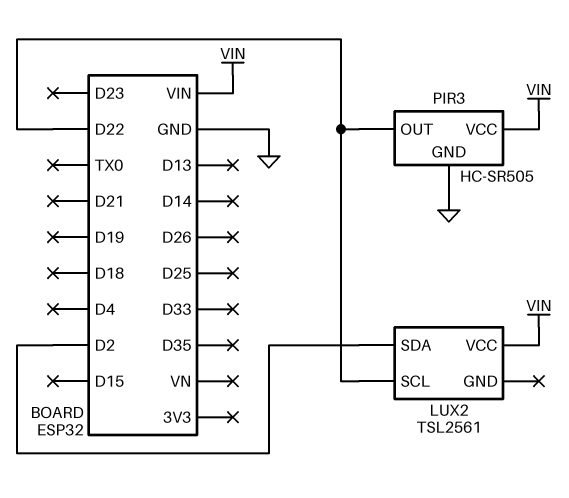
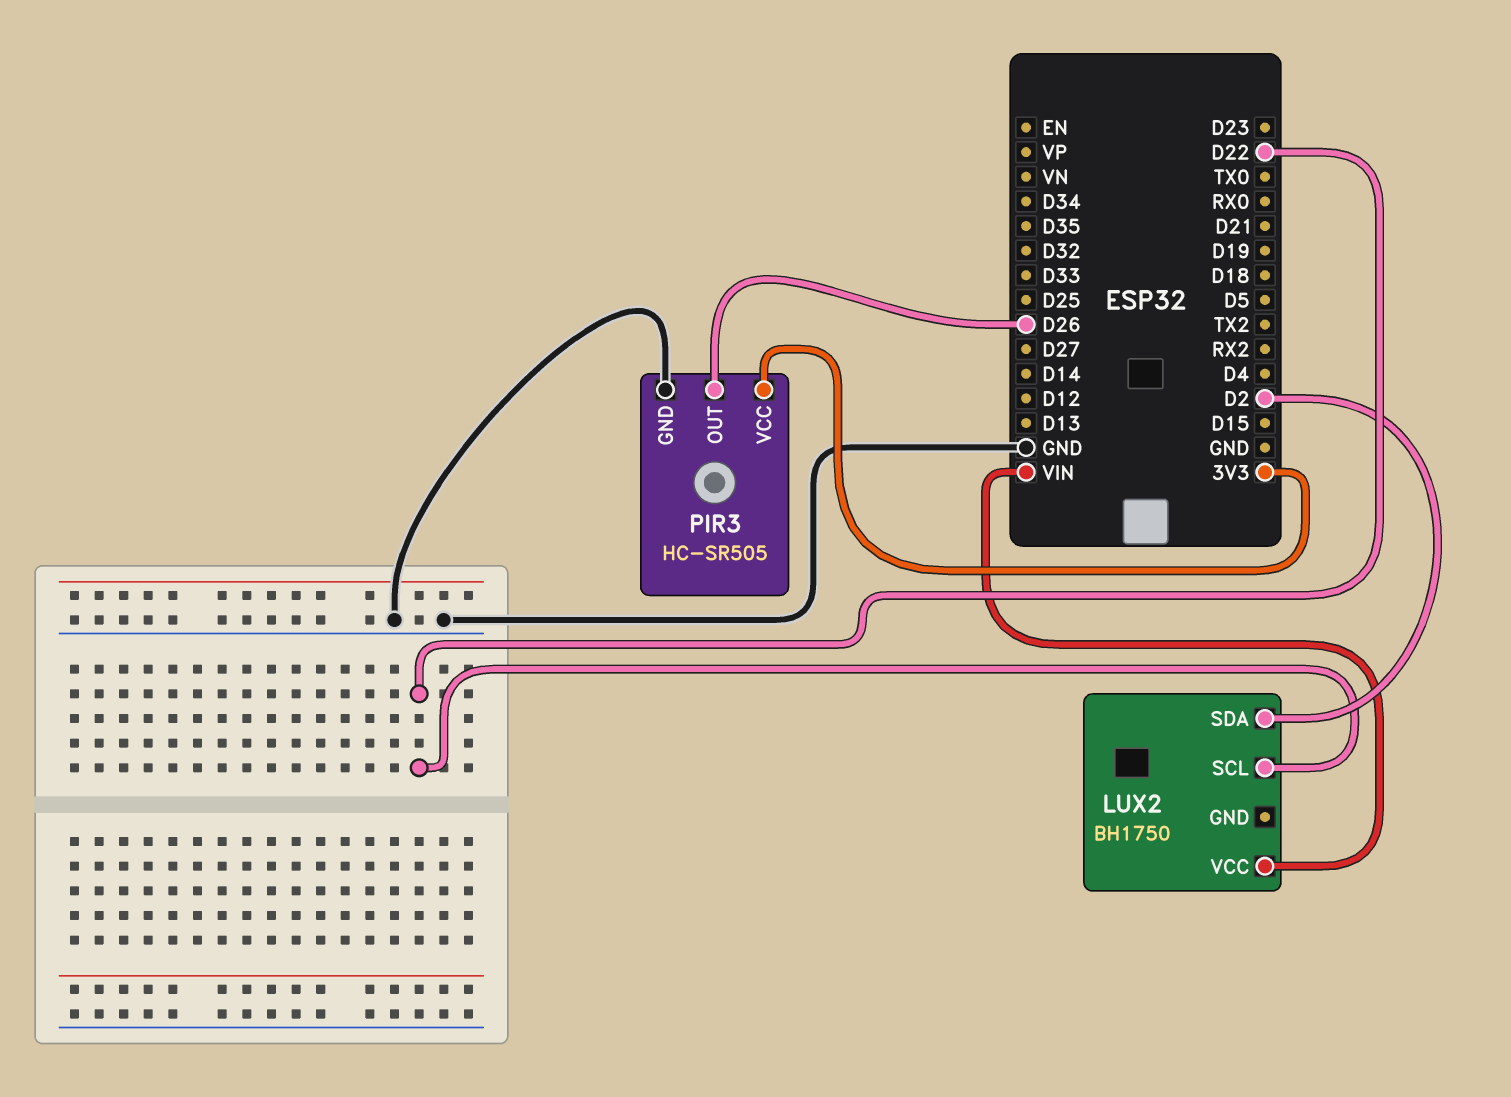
LUX2: TSL2561 -> BH1750
PIR3 pin OUT: D22 -> D26
PIR3 pin VCC: VIN -> 3V3

